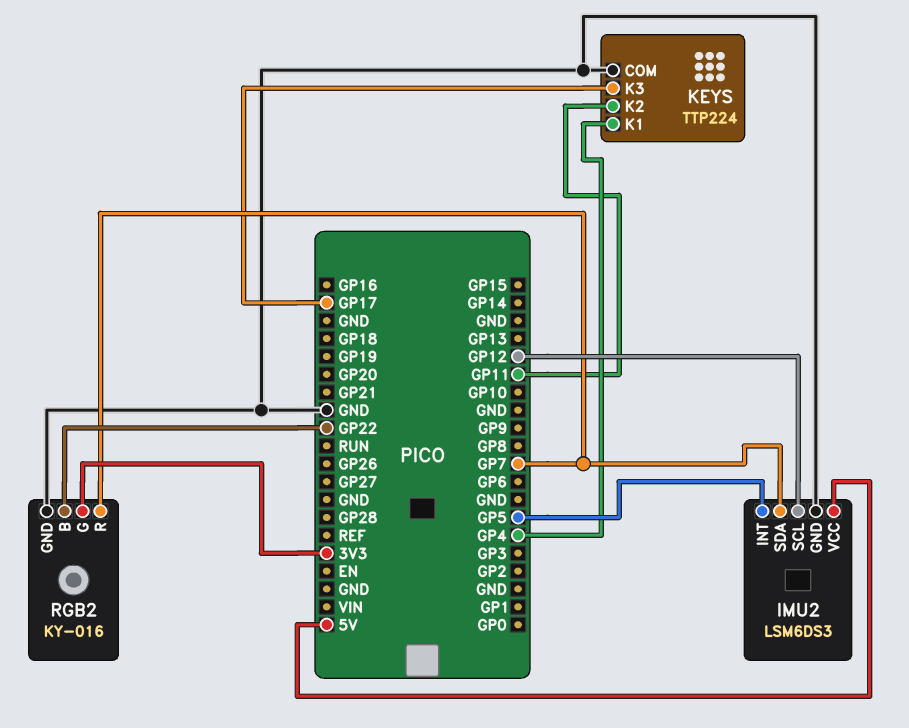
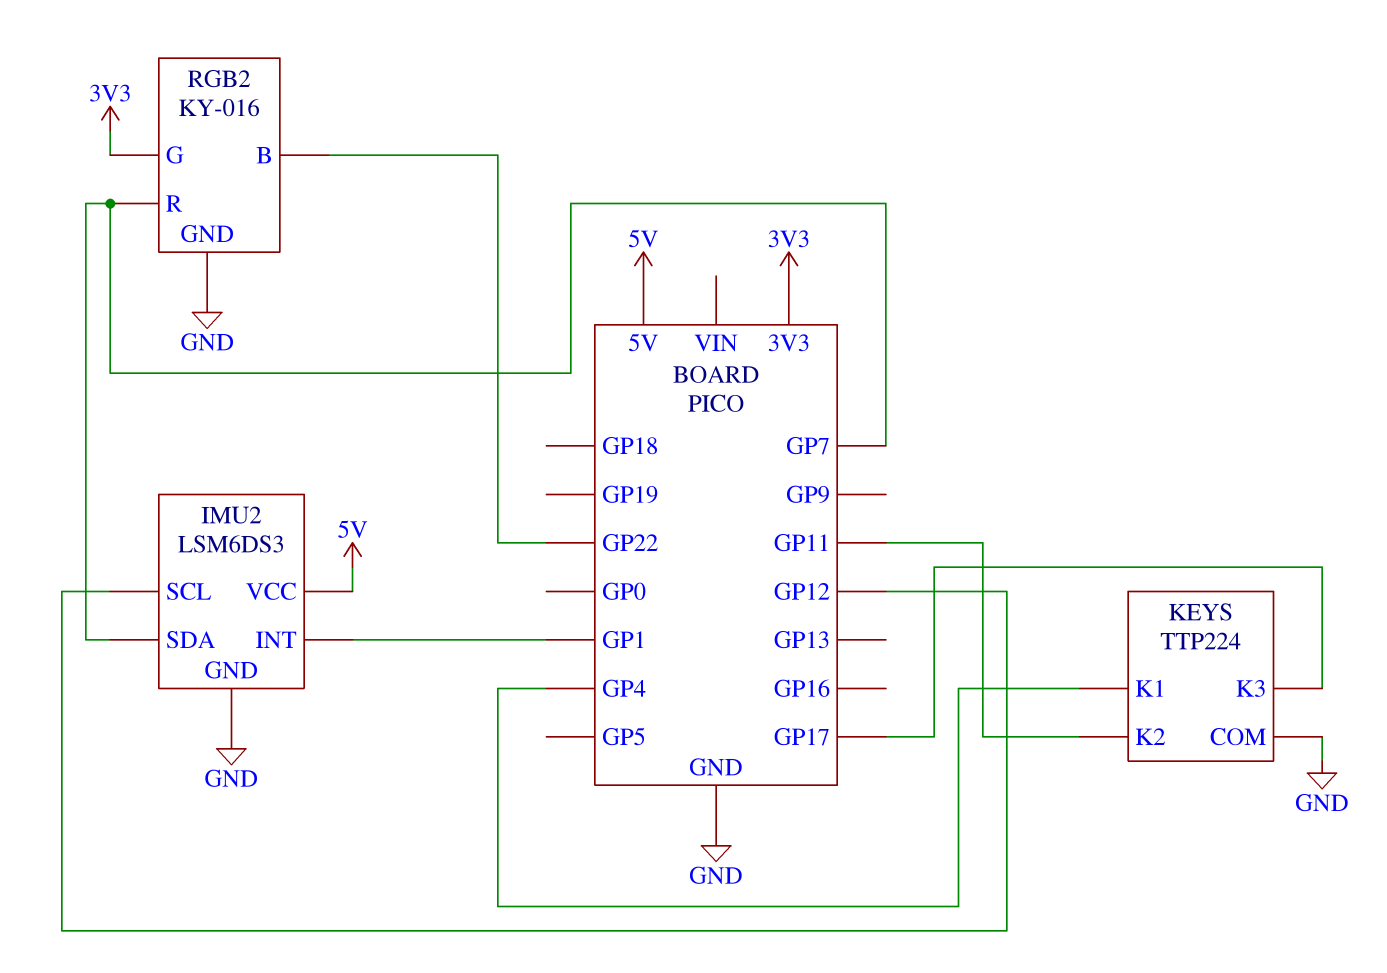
IMU2 pin INT: GP5 -> GP1

